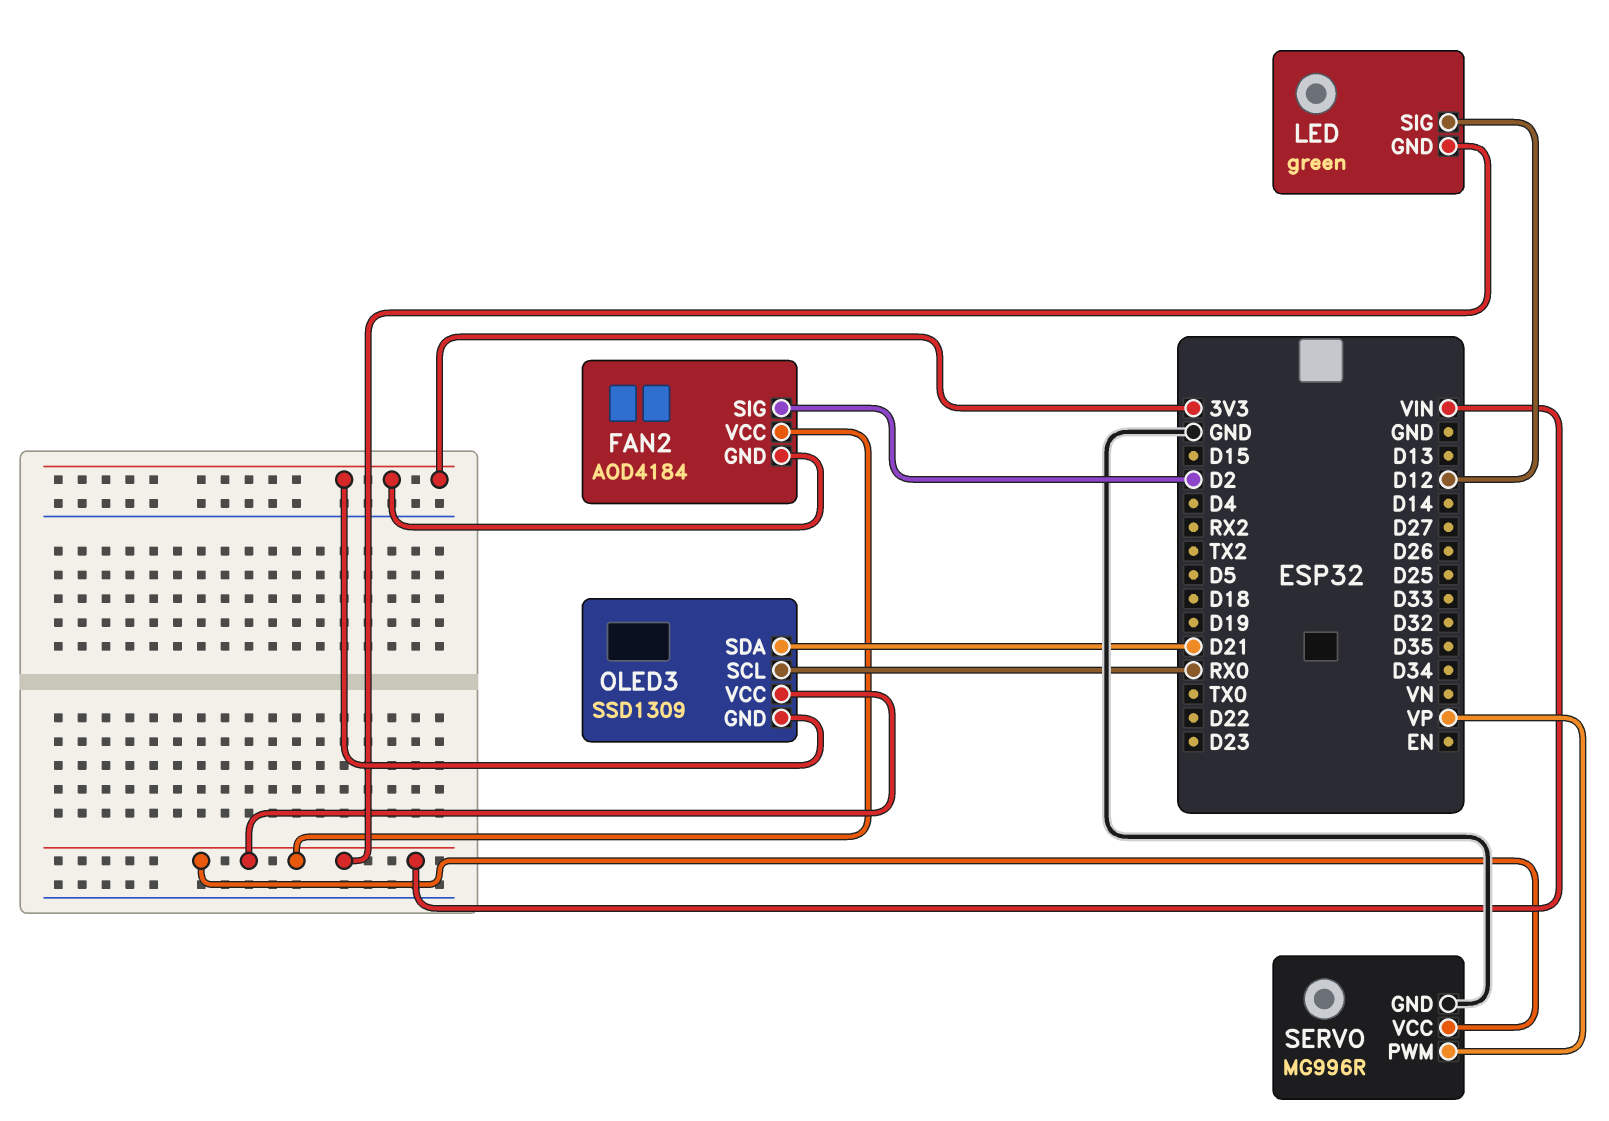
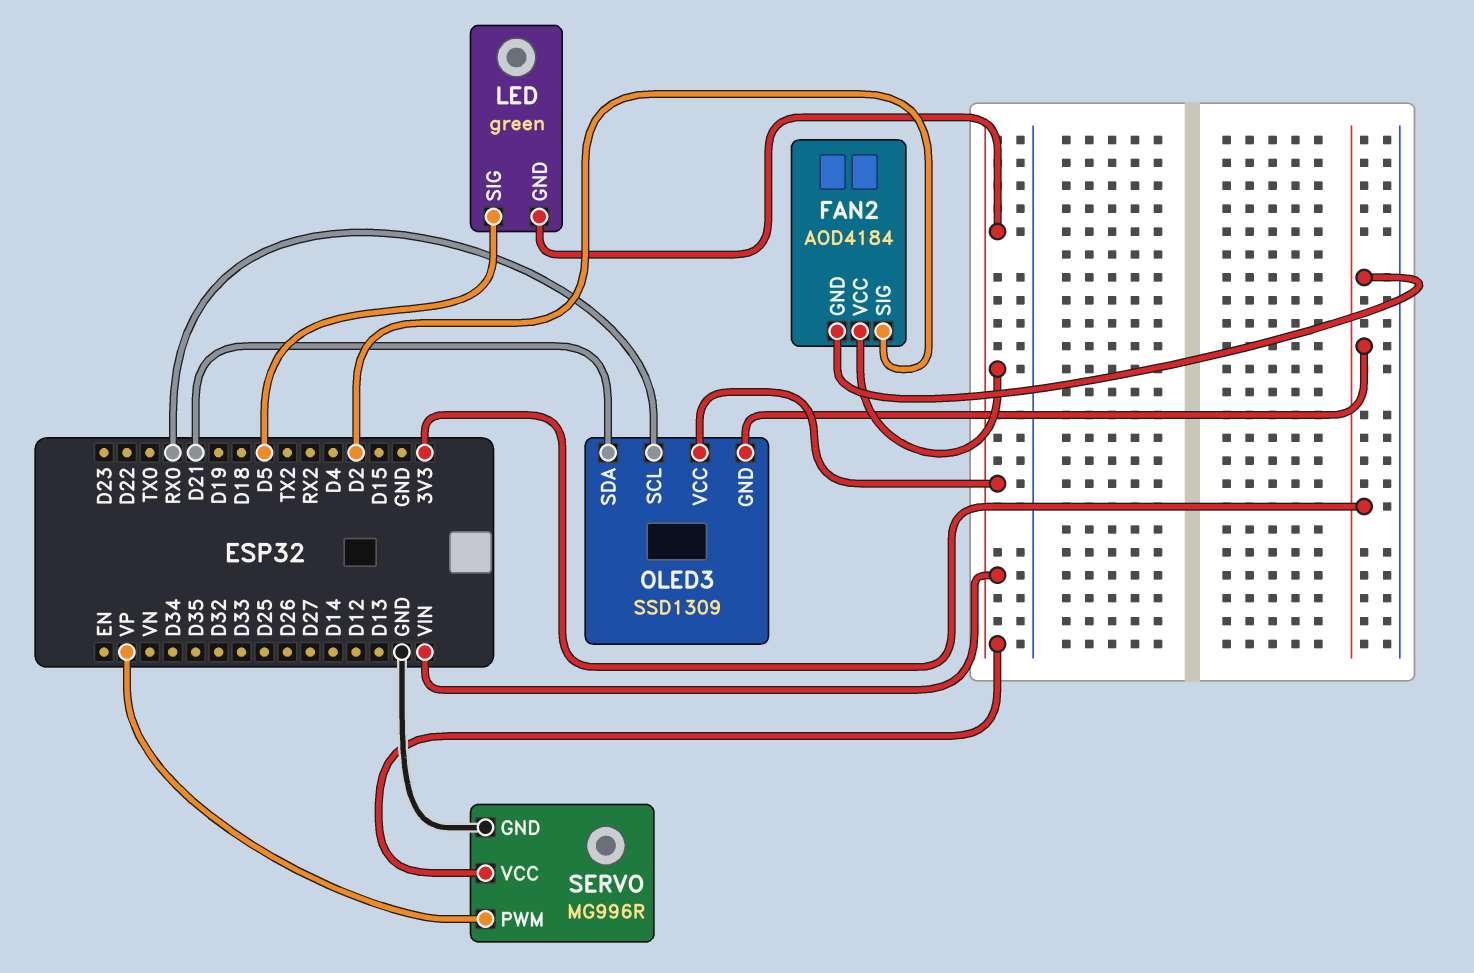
LED pin SIG: D12 -> D5

